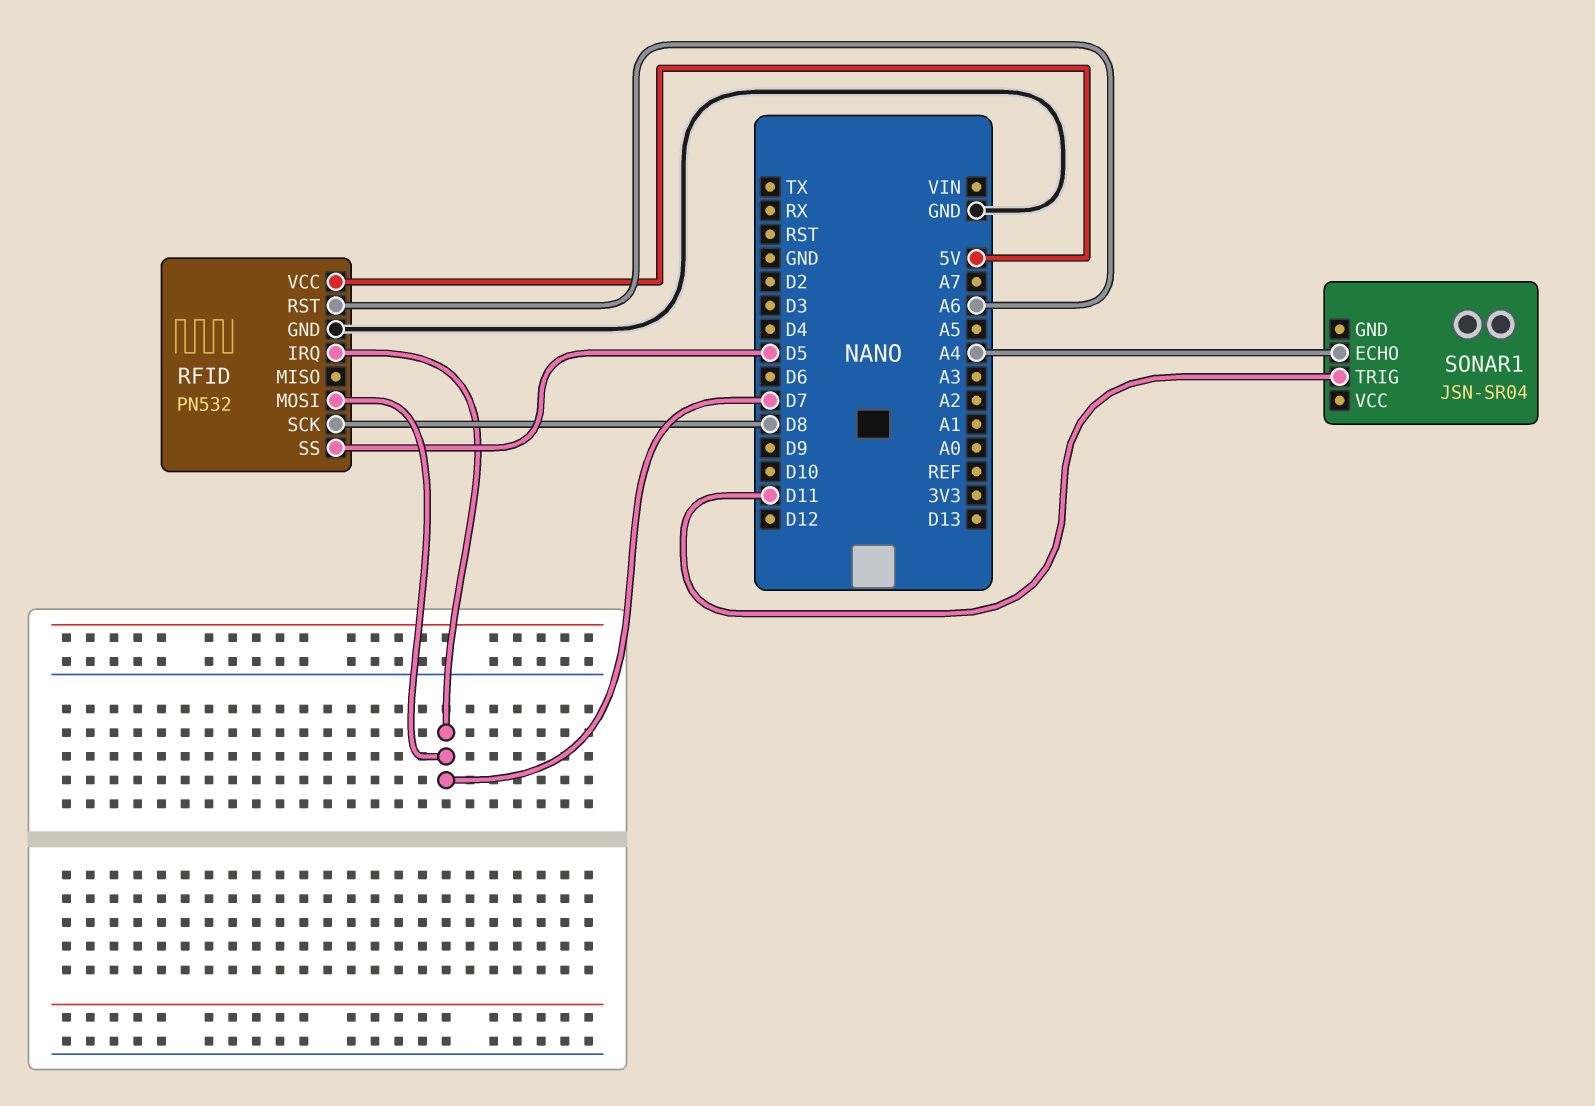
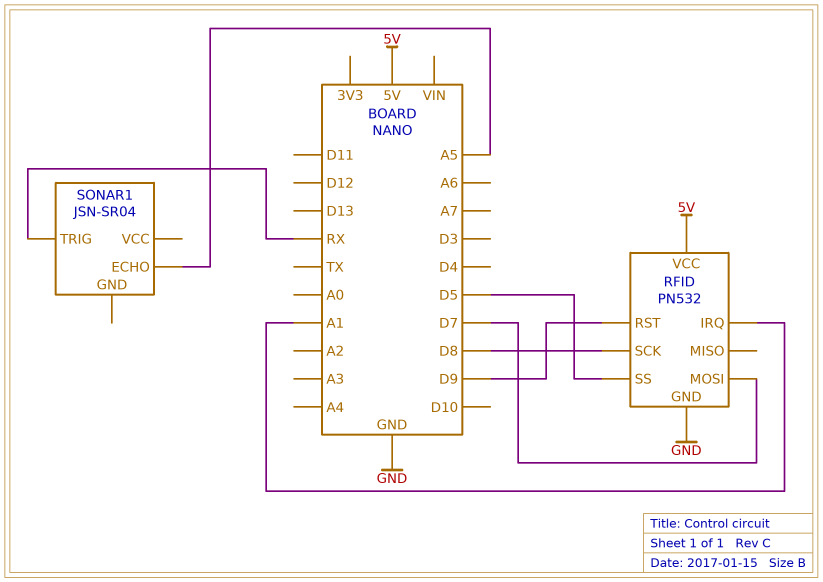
RFID pin IRQ: D7 -> A1
RFID pin RST: A6 -> D9
SONAR1 pin ECHO: A4 -> A5
SONAR1 pin TRIG: D11 -> RX

